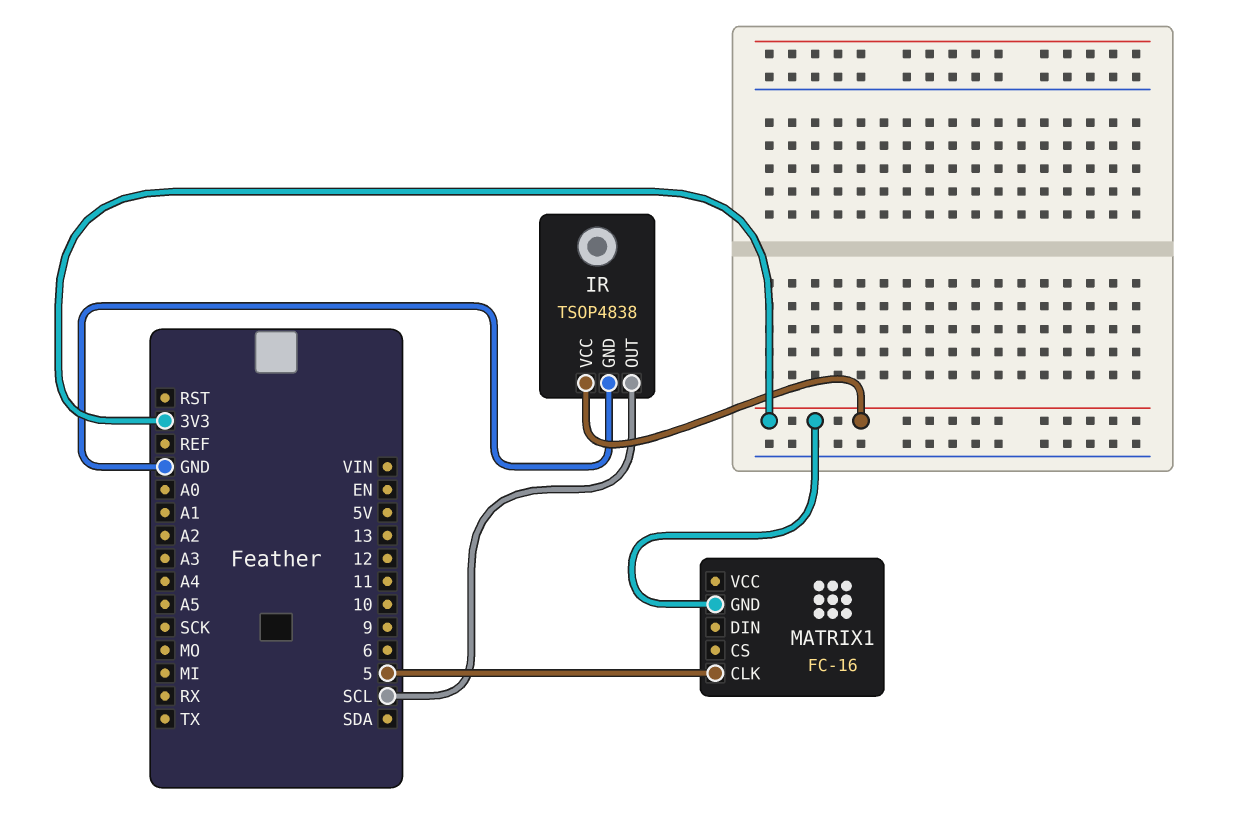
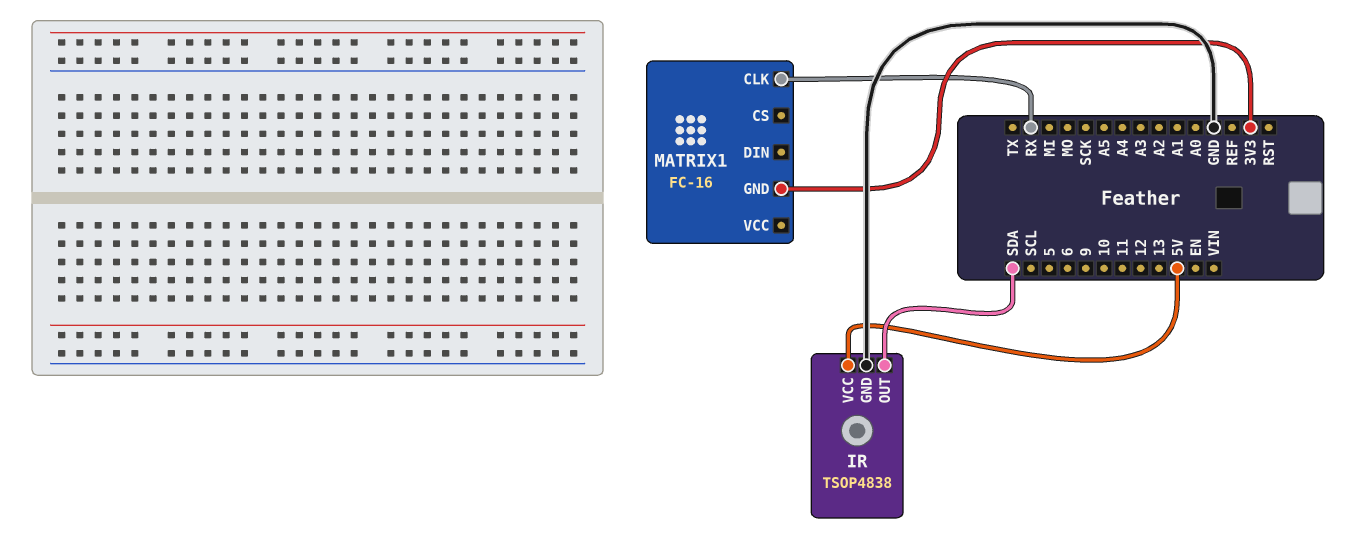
IR pin OUT: SCL -> SDA
IR pin VCC: 3V3 -> 5V
MATRIX1 pin CLK: 5 -> RX

